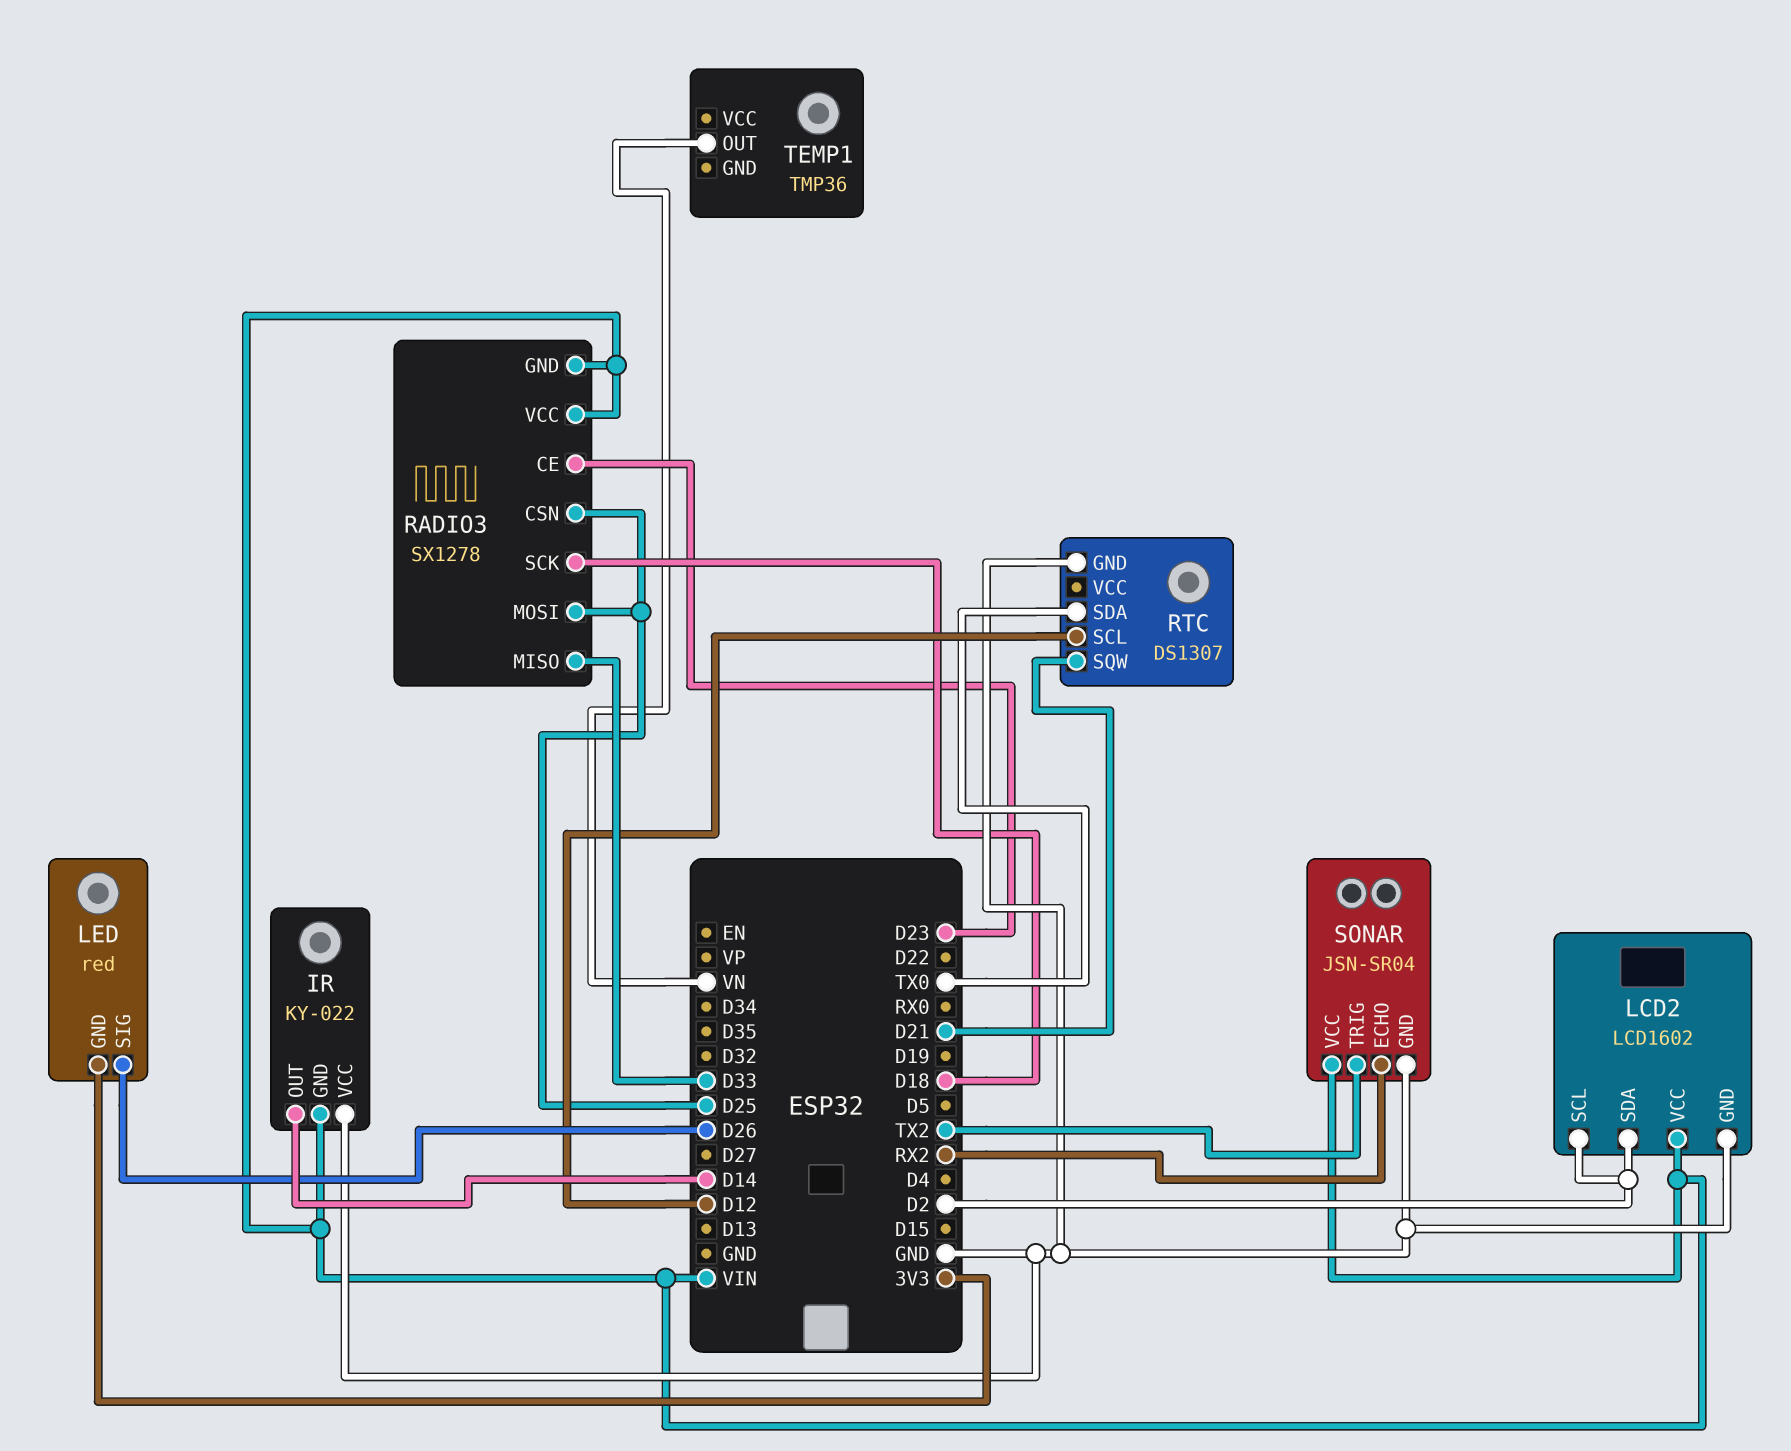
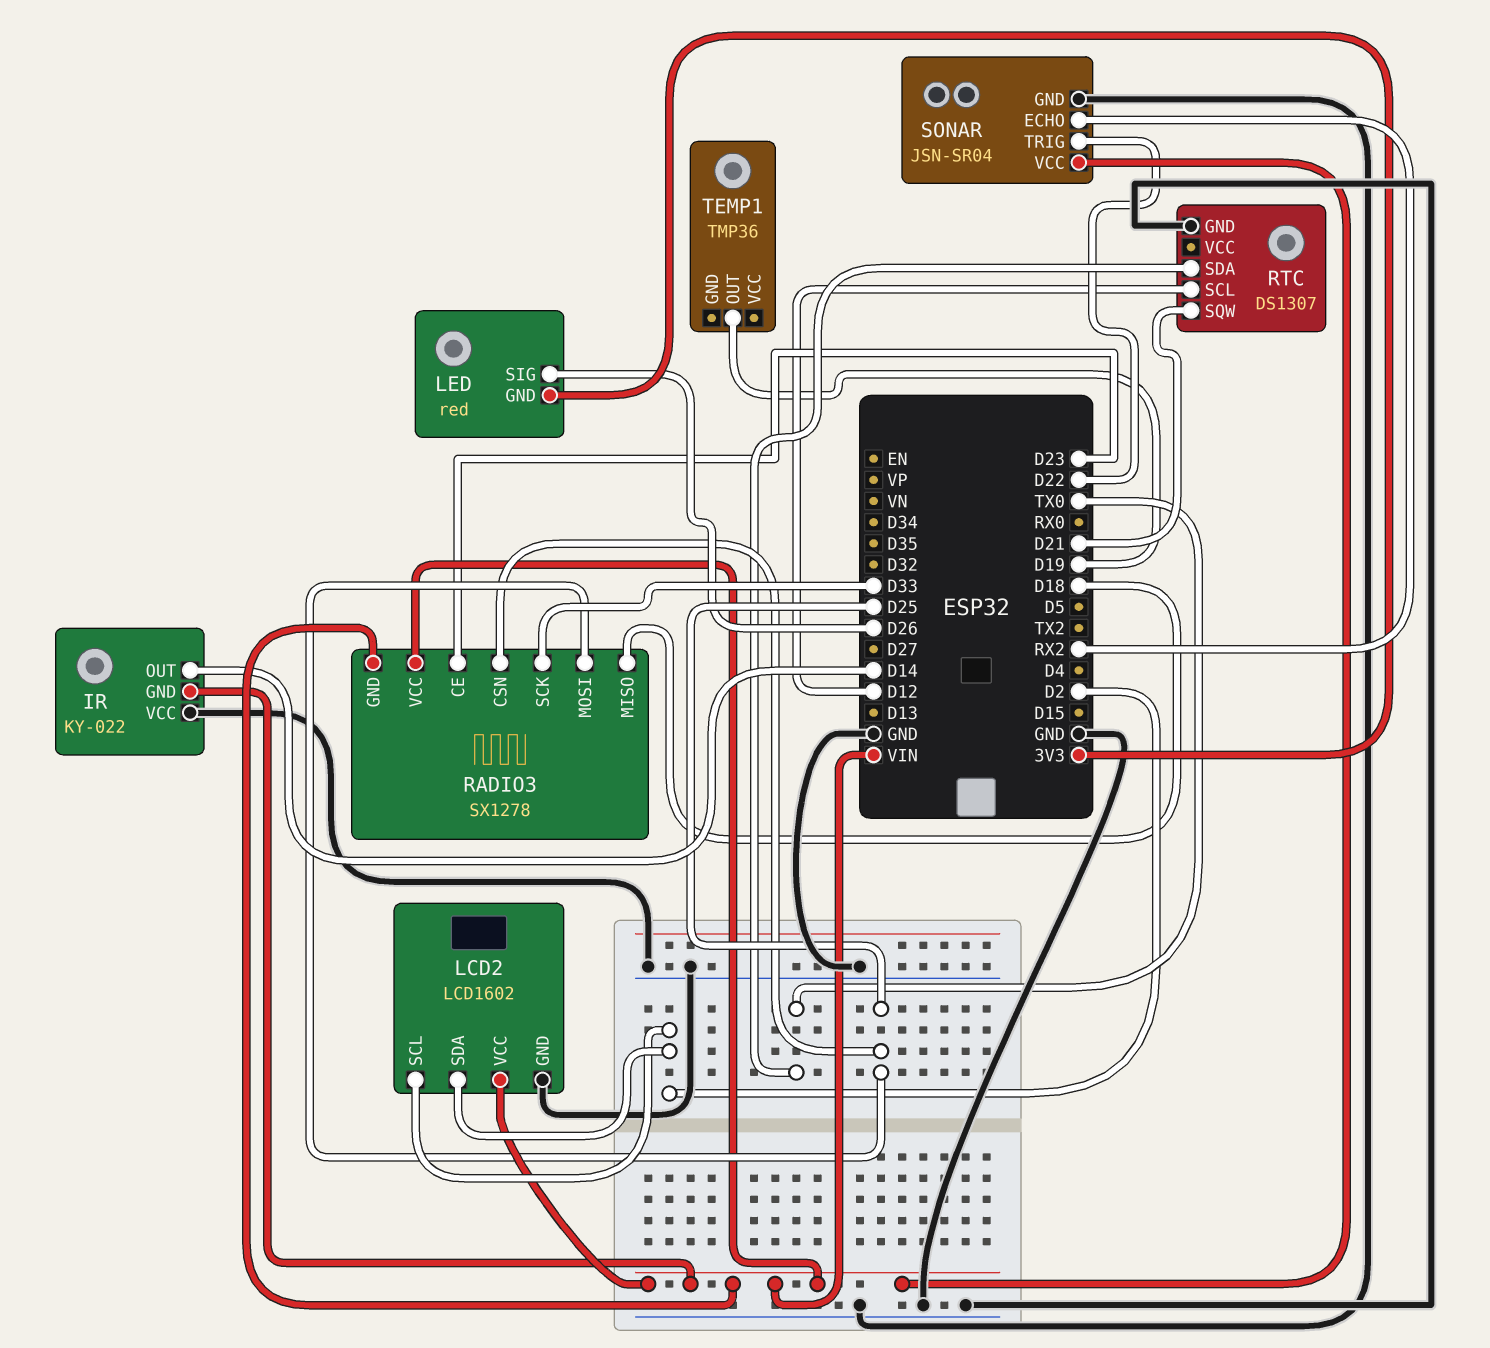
RADIO3 pin MISO: D33 -> D18
RADIO3 pin SCK: D18 -> D33
SONAR pin TRIG: TX2 -> D22
TEMP1 pin OUT: VN -> D19

